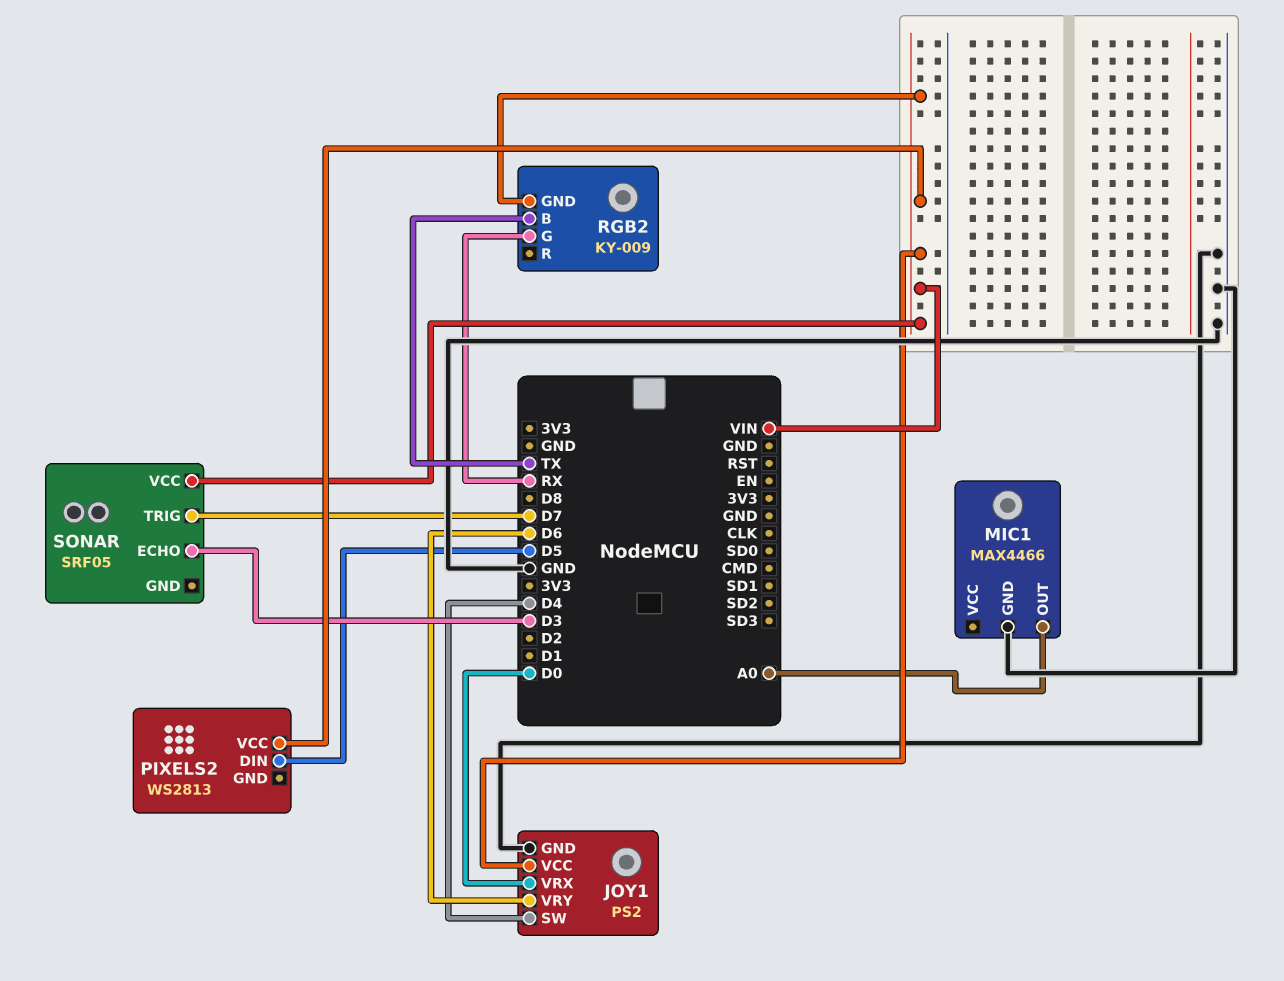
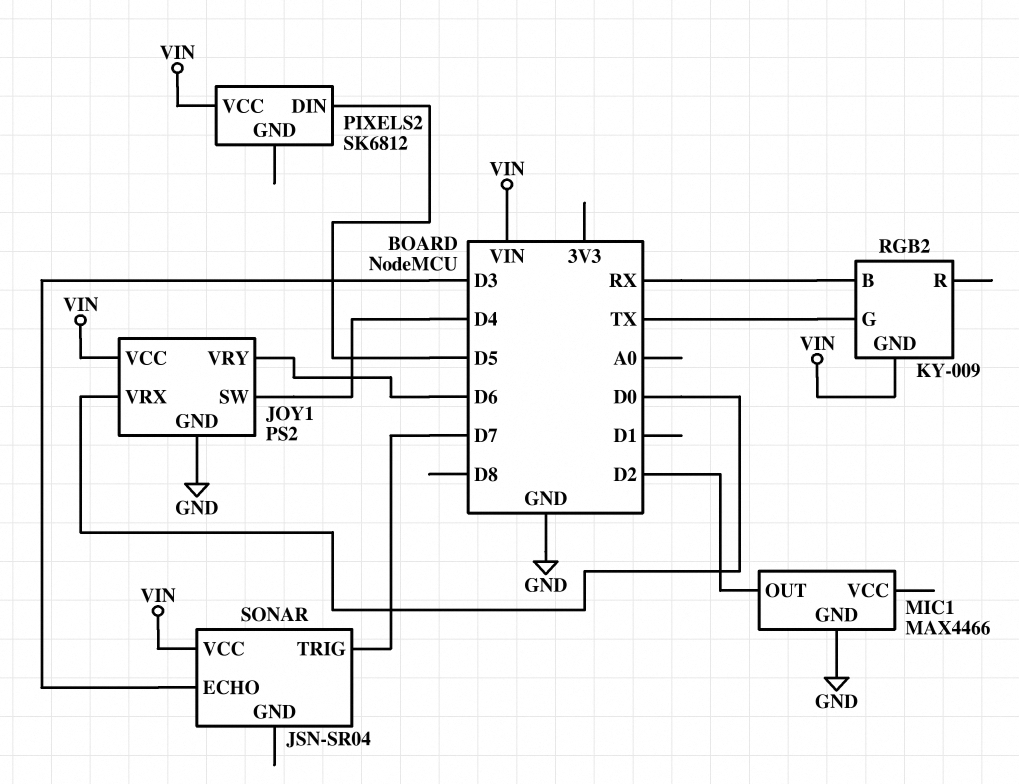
MIC1 pin OUT: A0 -> D2
PIXELS2: WS2813 -> SK6812
RGB2 pin B: TX -> RX
RGB2 pin G: RX -> TX
SONAR: SRF05 -> JSN-SR04

